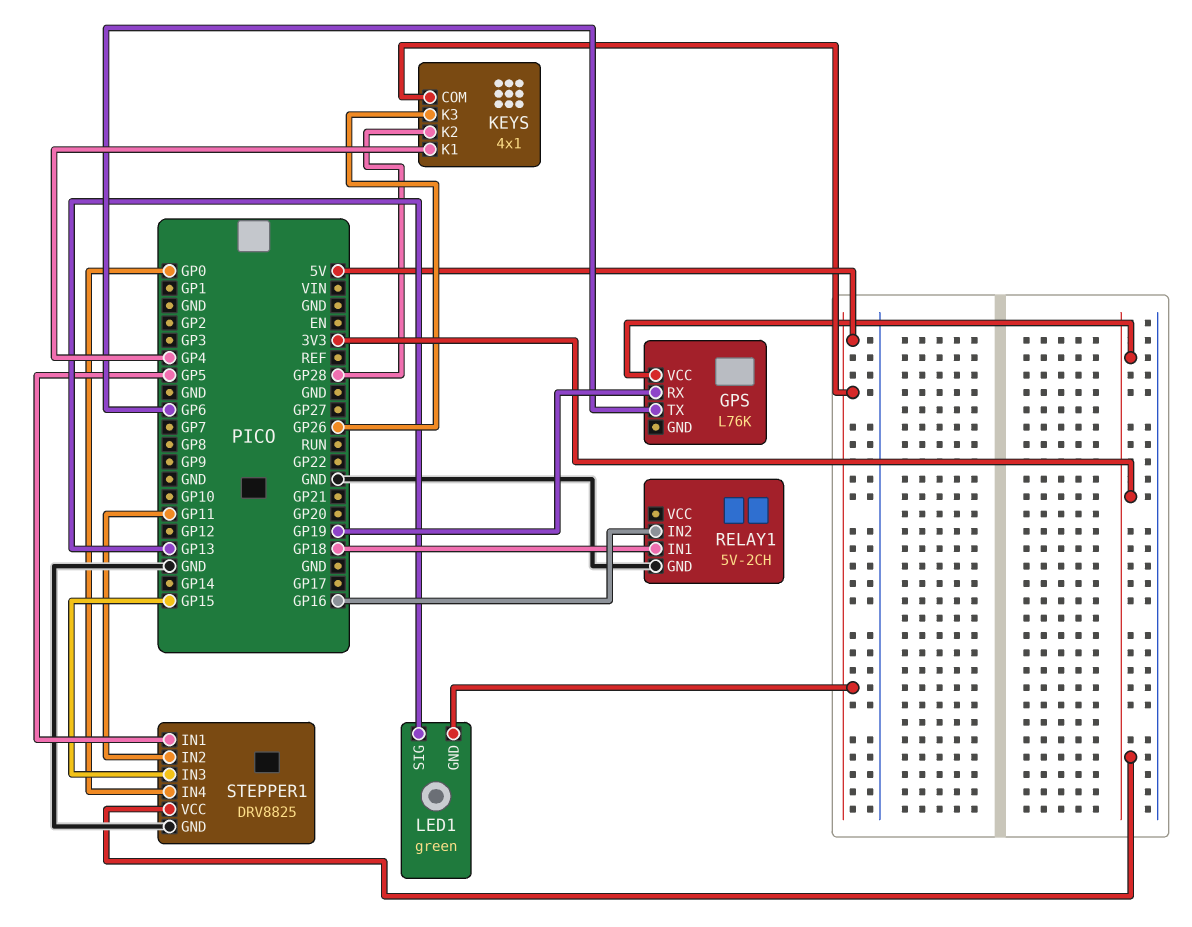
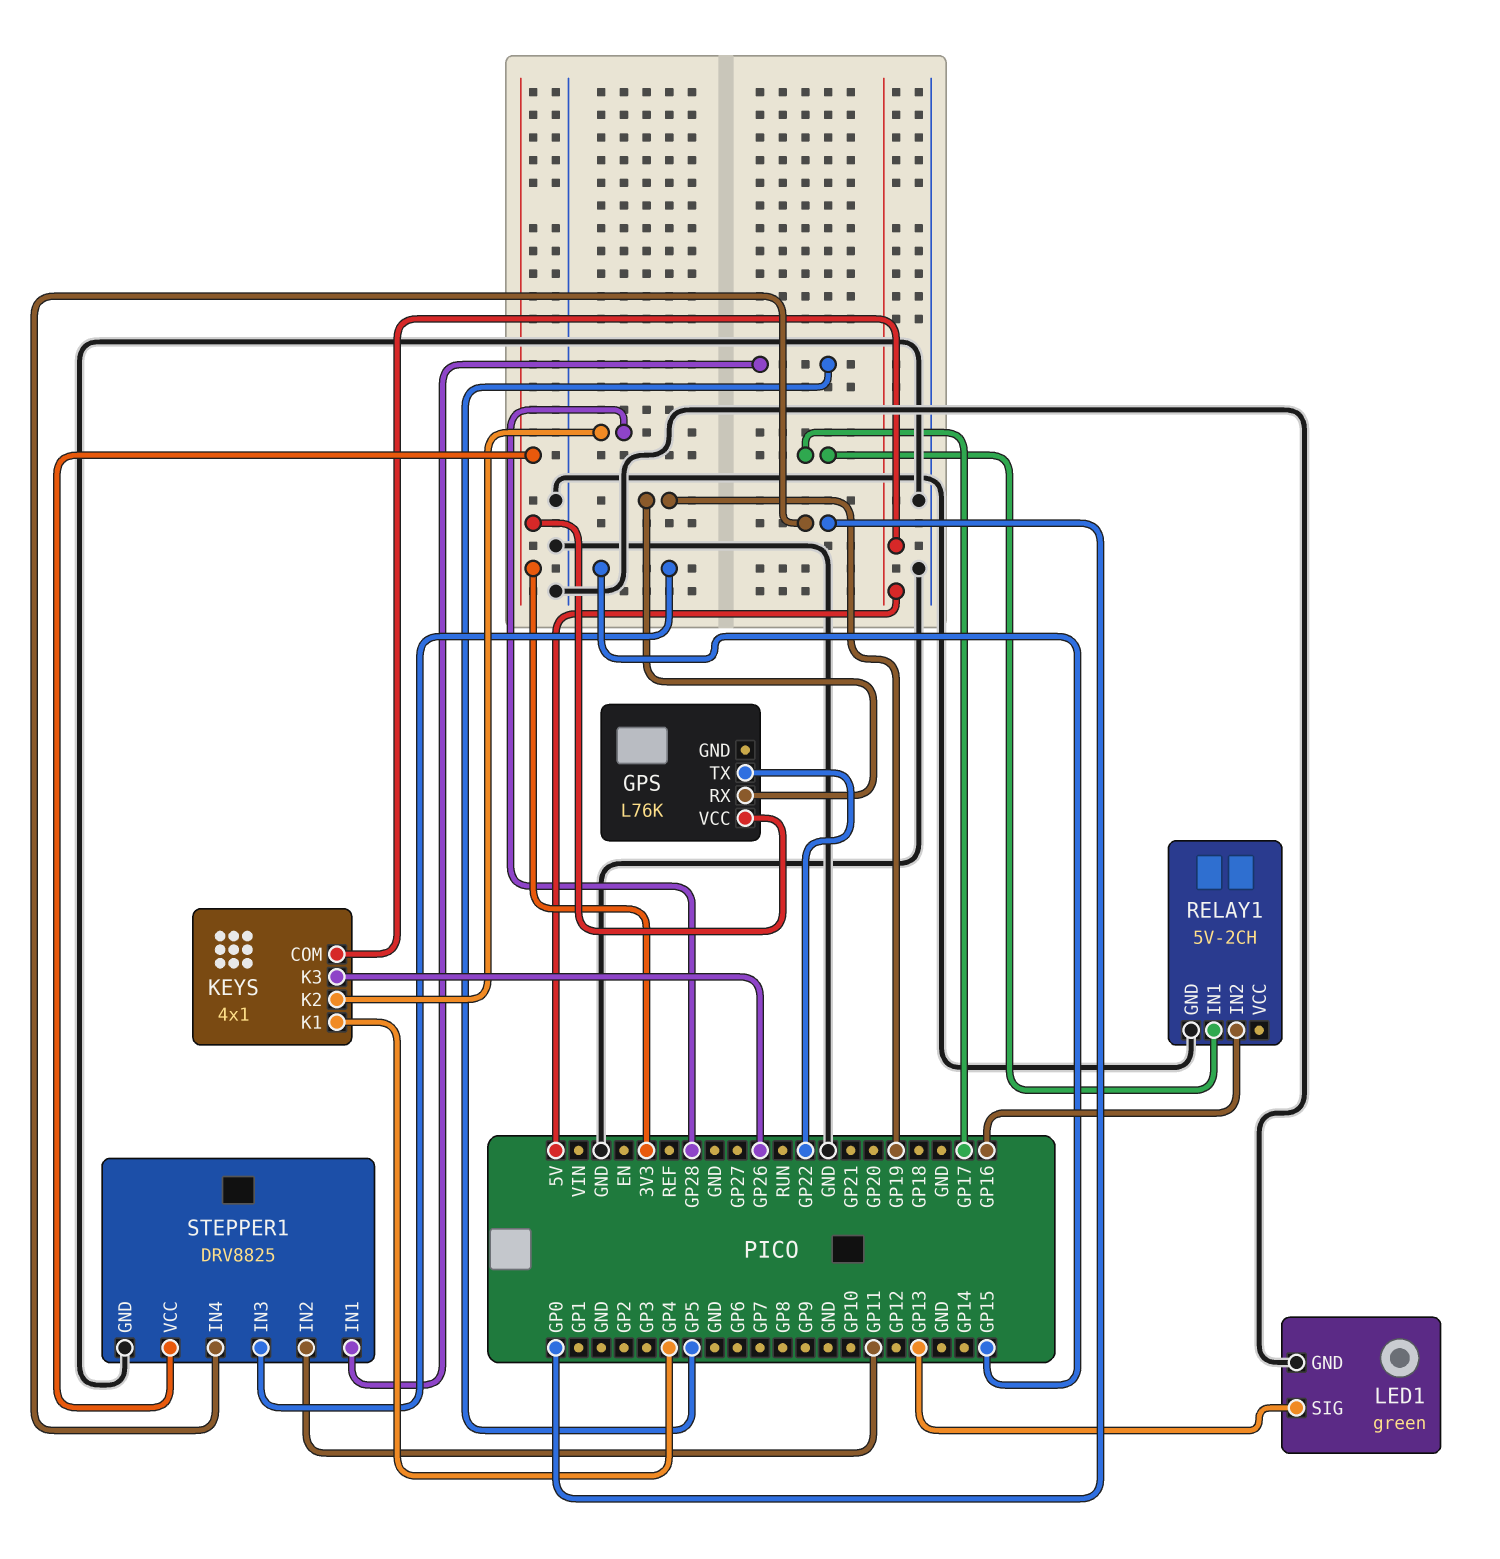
GPS pin TX: GP6 -> GP22
LED1 pin GND: 5V -> GND
RELAY1 pin IN1: GP18 -> GP17

